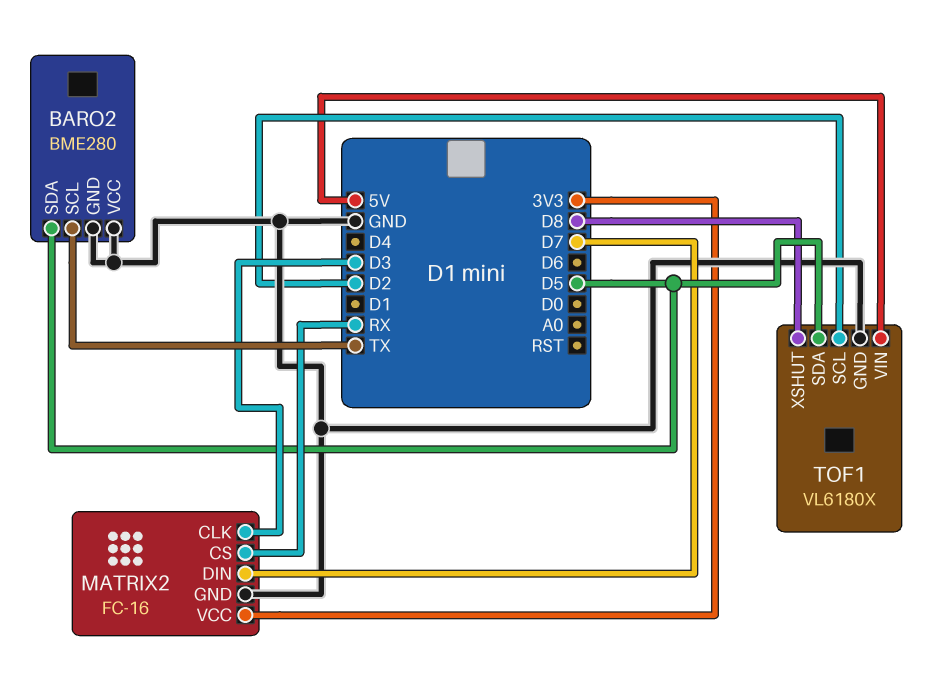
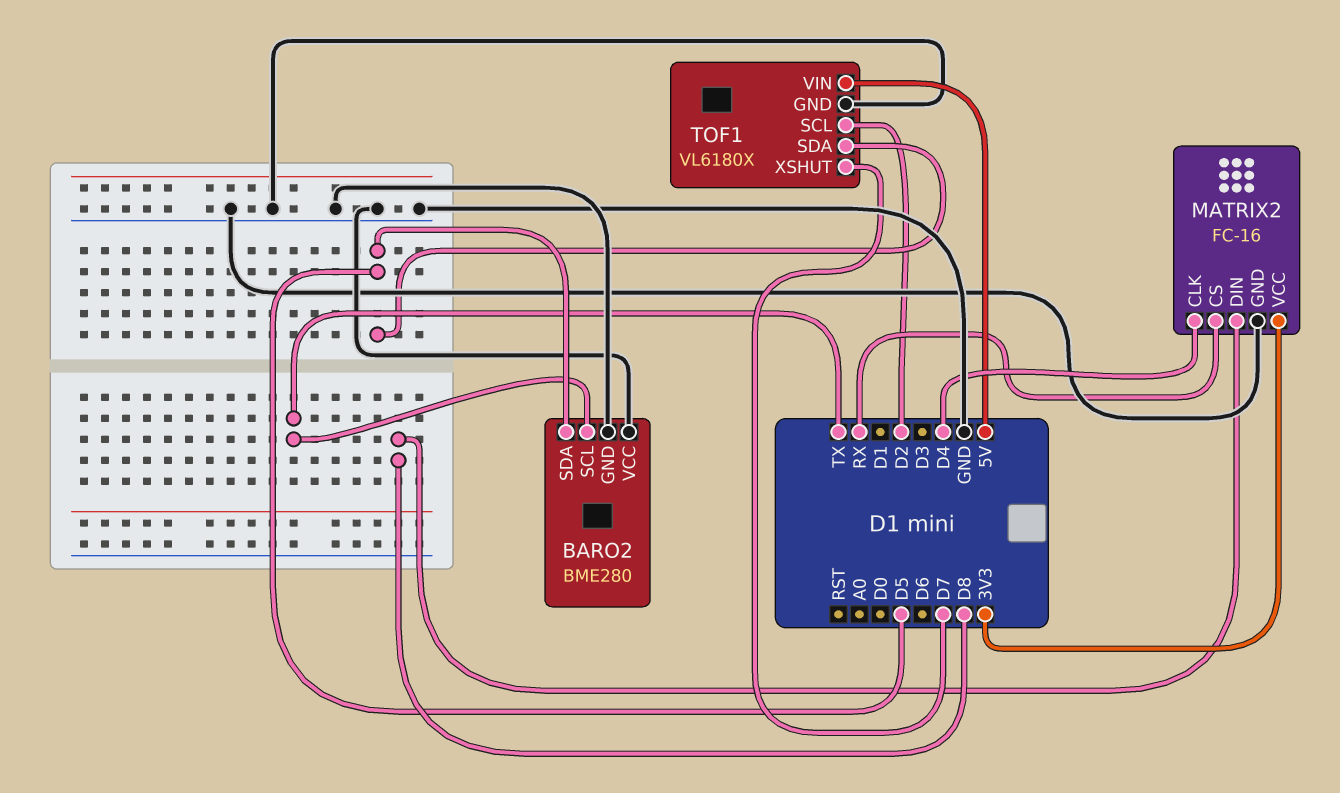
MATRIX2 pin CLK: D3 -> D4
MATRIX2 pin DIN: D7 -> D8
TOF1 pin XSHUT: D8 -> D7

